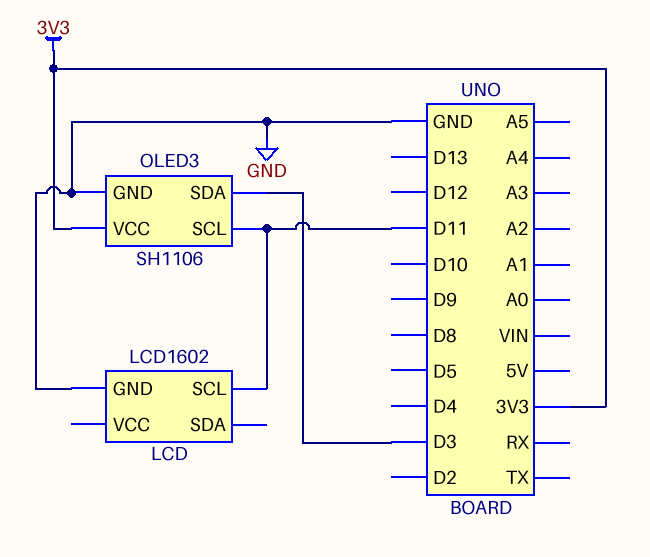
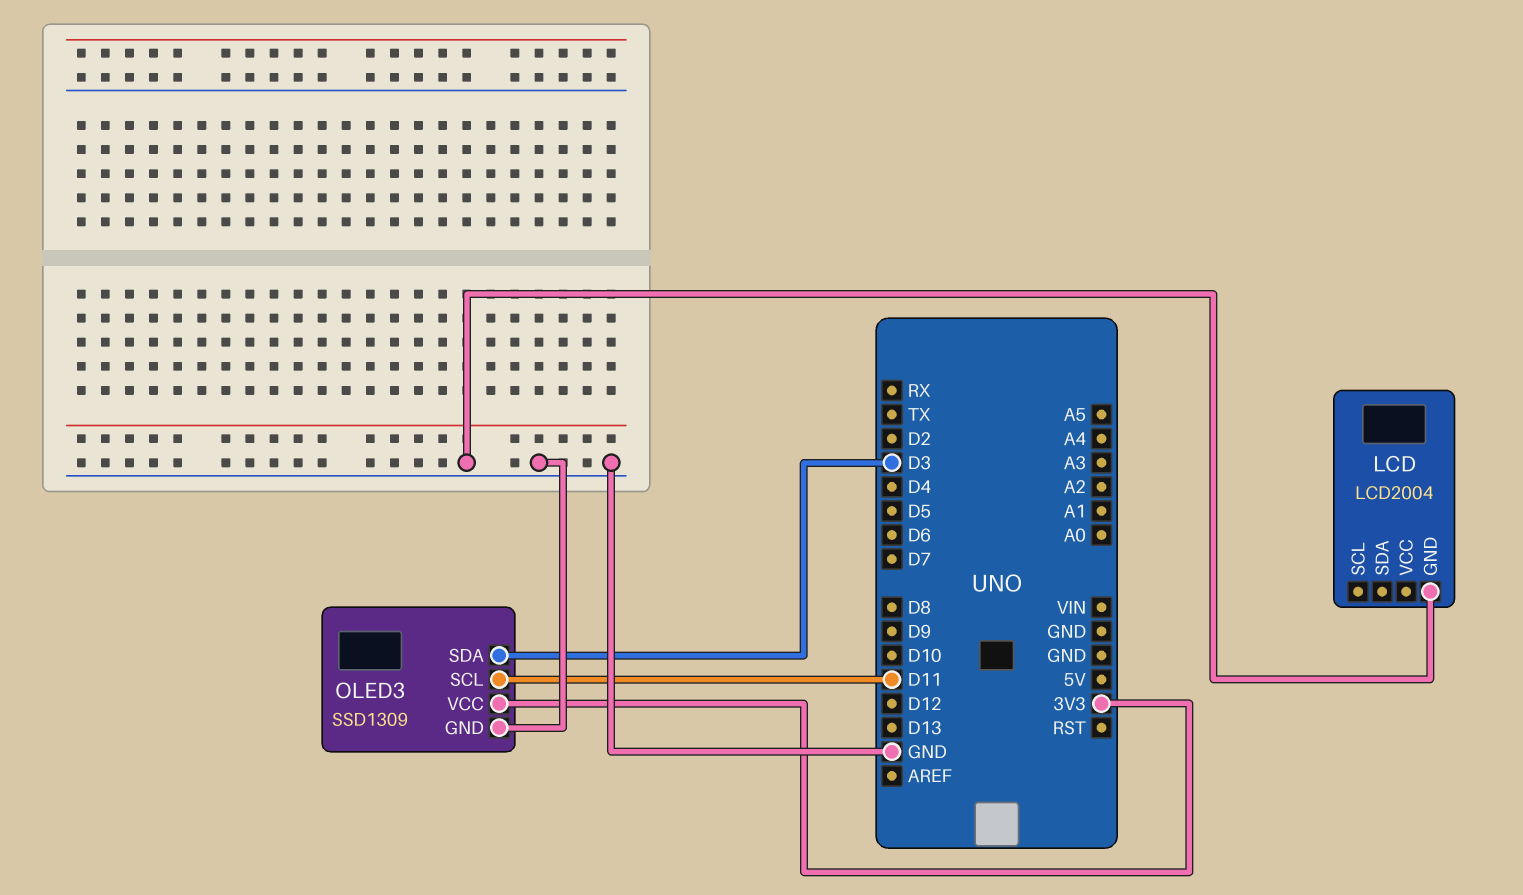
LCD: LCD1602 -> LCD2004
LCD pin SCL: D11 -> none
OLED3: SH1106 -> SSD1309

